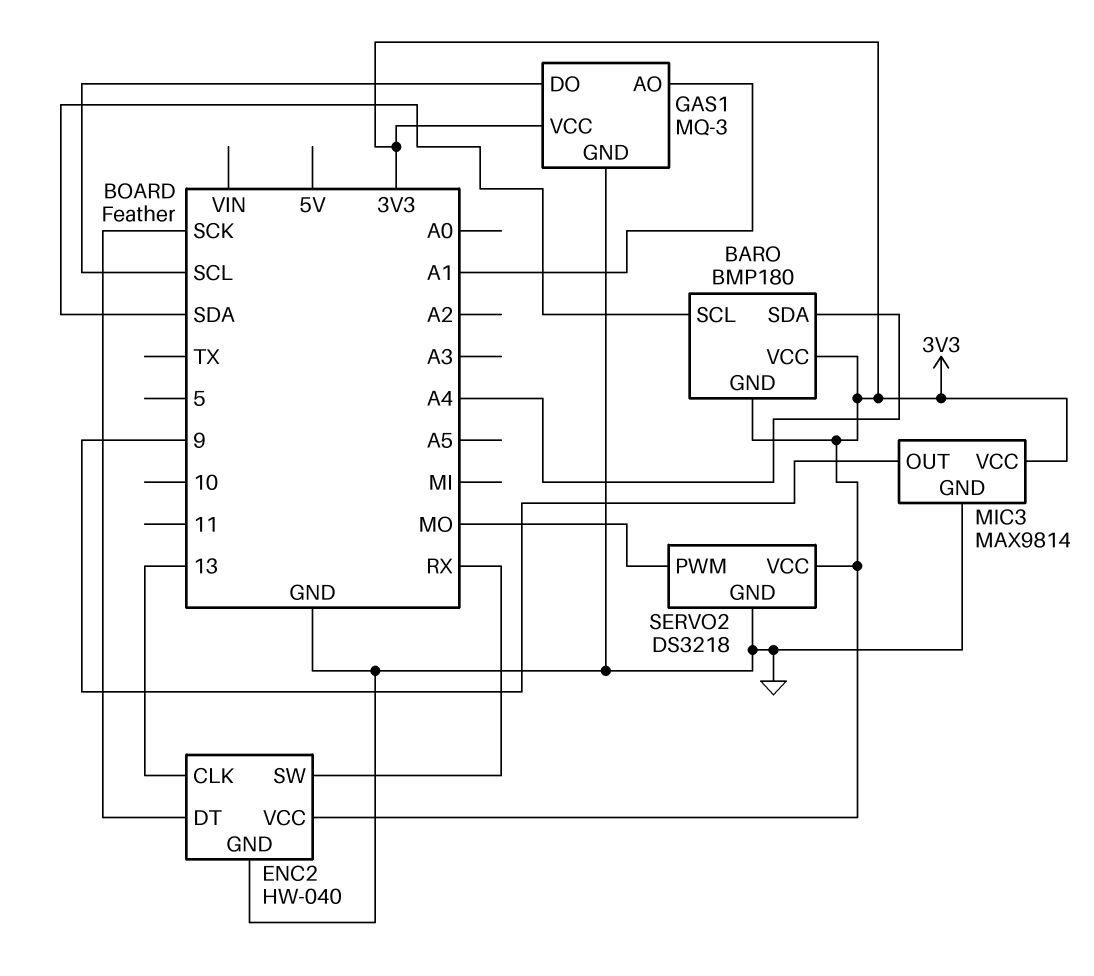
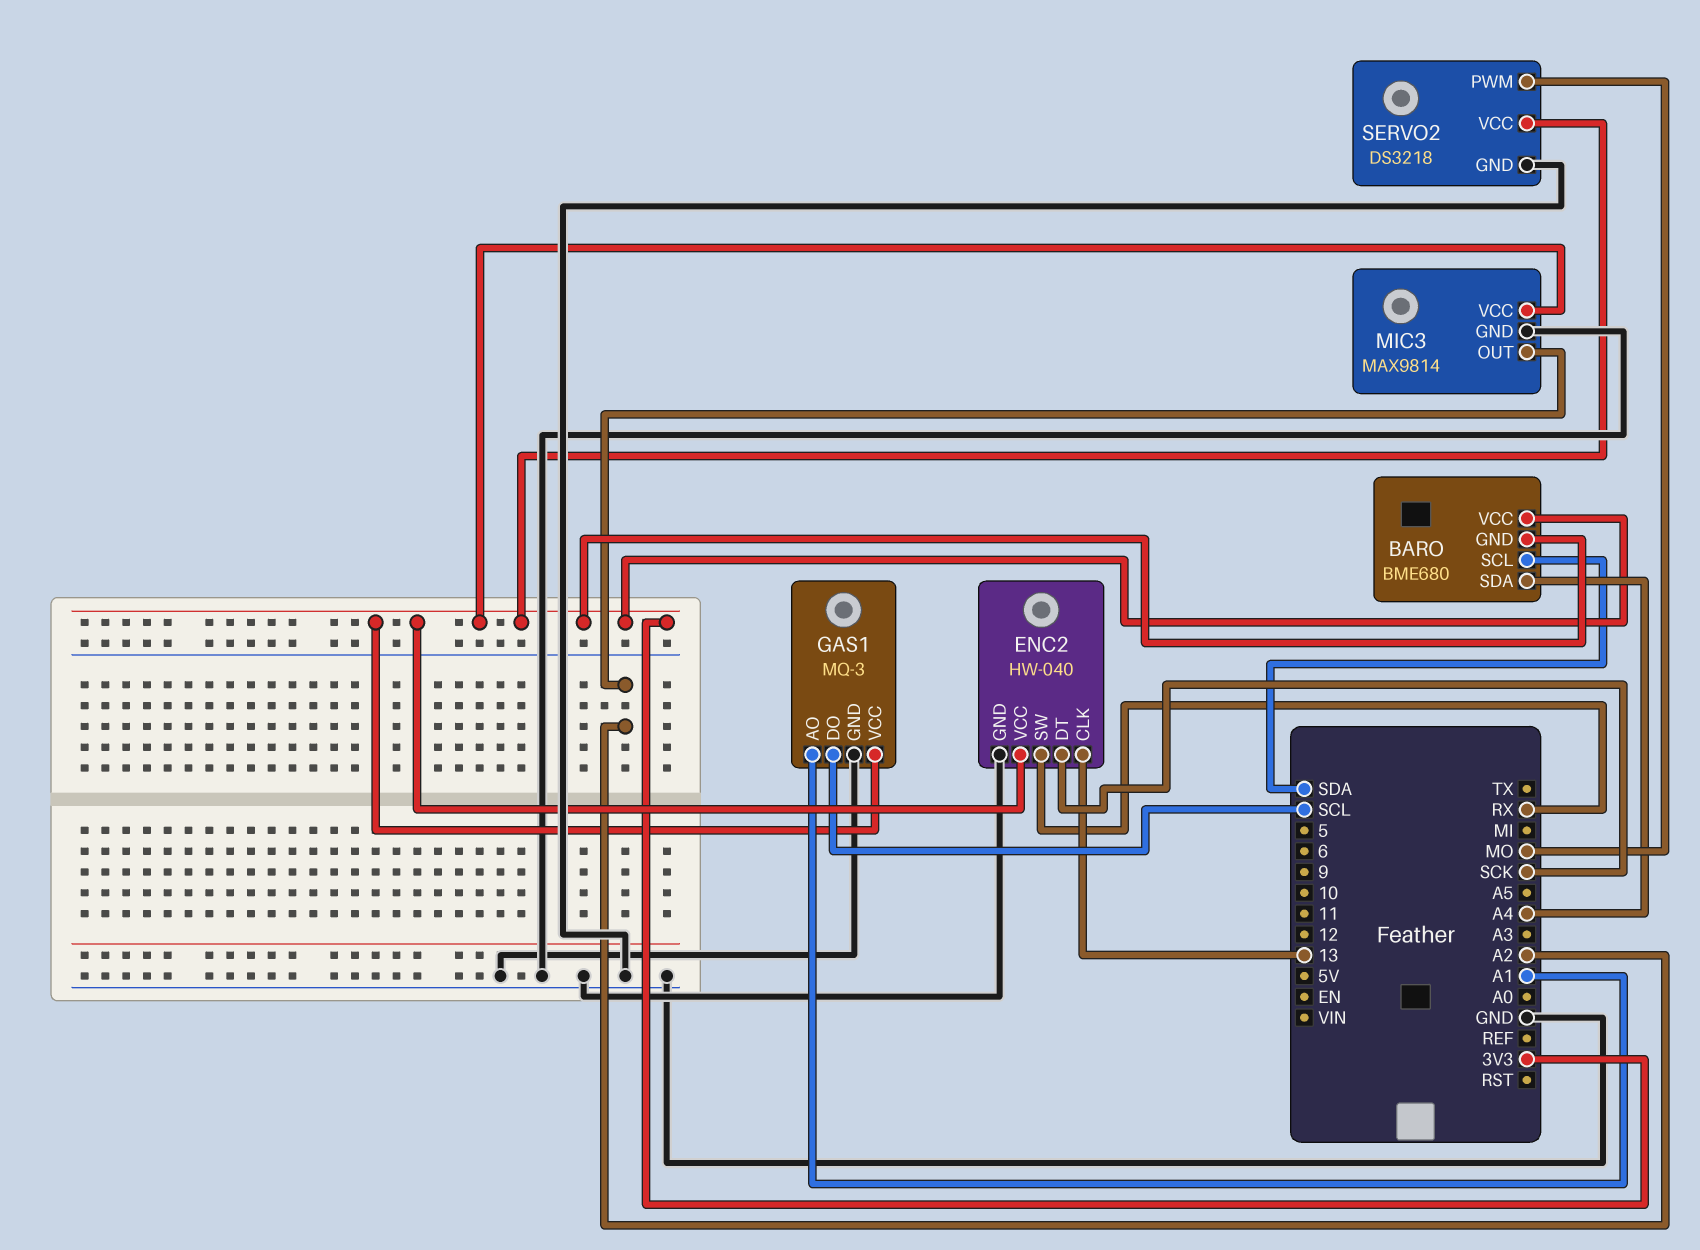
BARO: BMP180 -> BME680
MIC3 pin OUT: 9 -> A2

